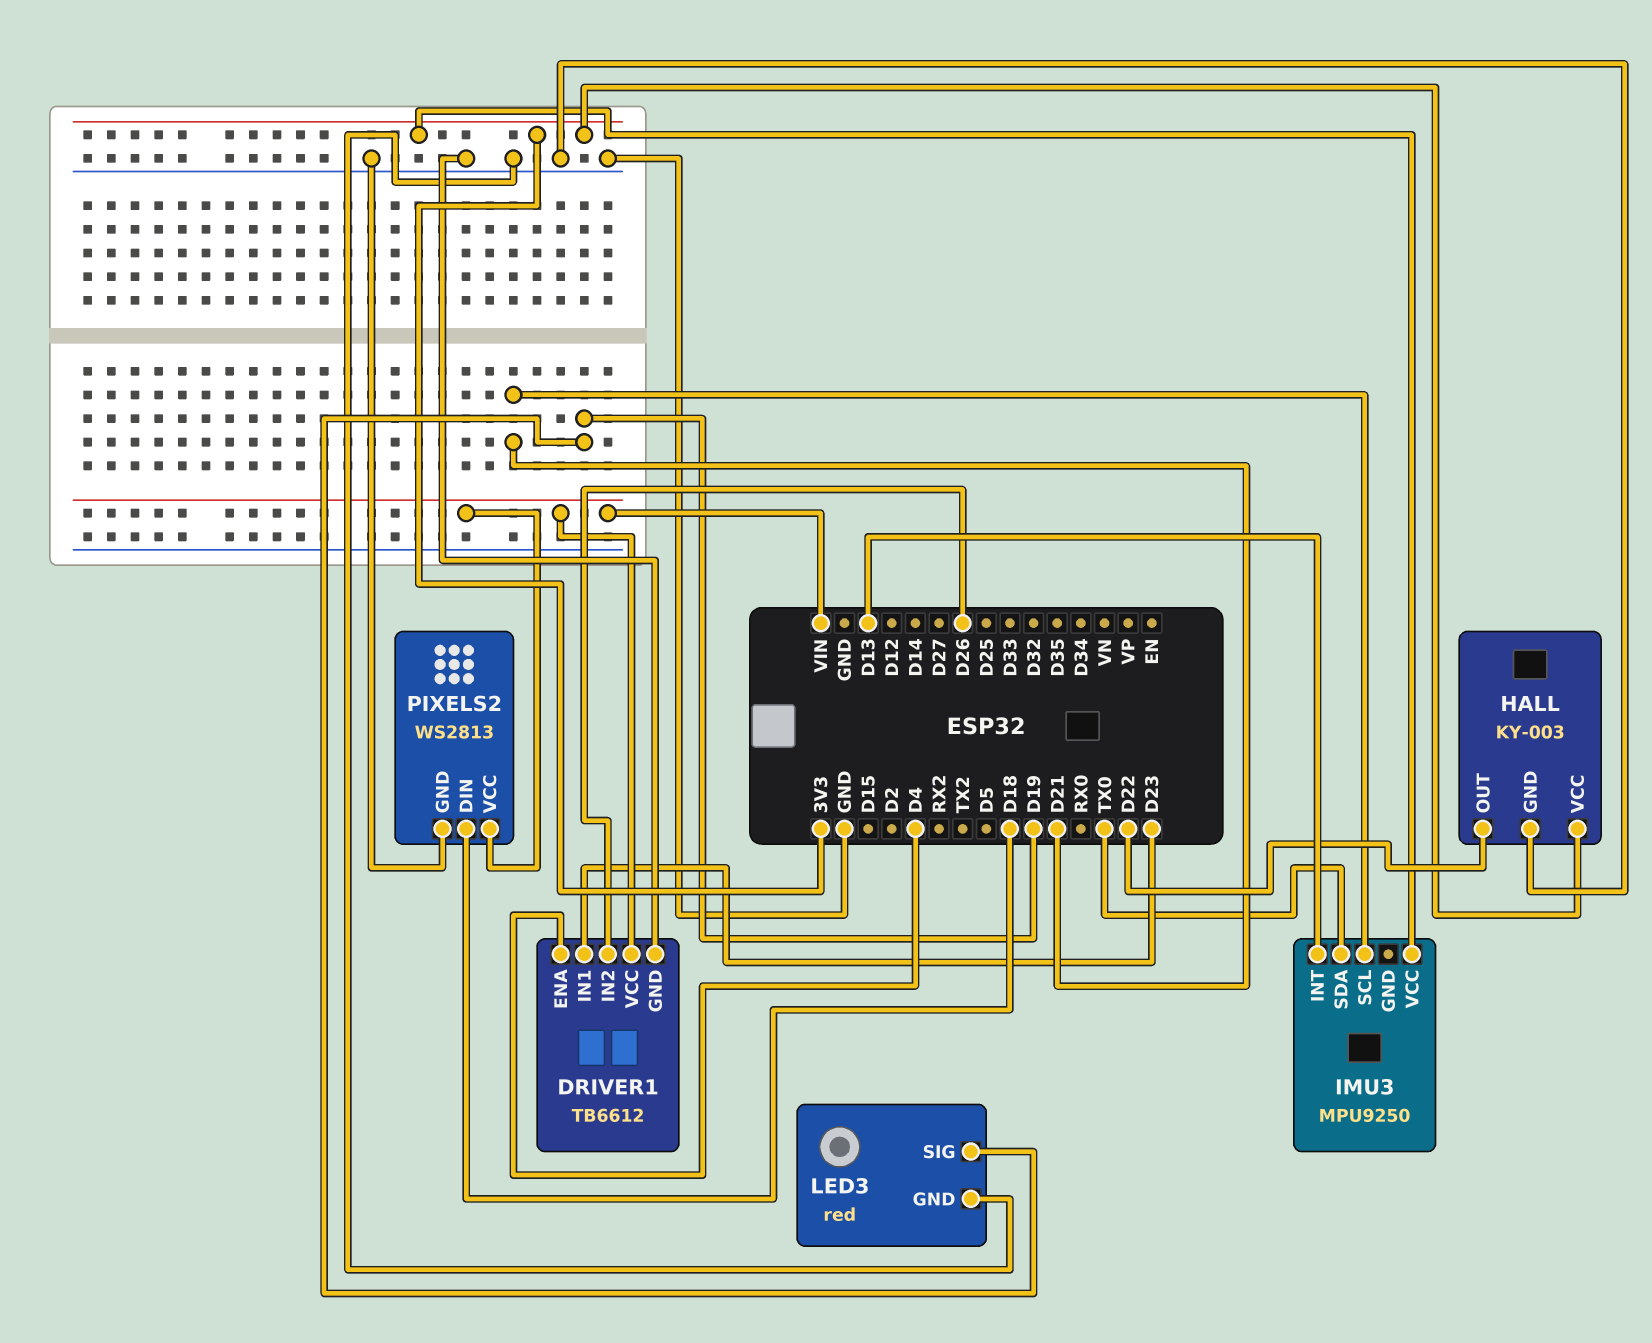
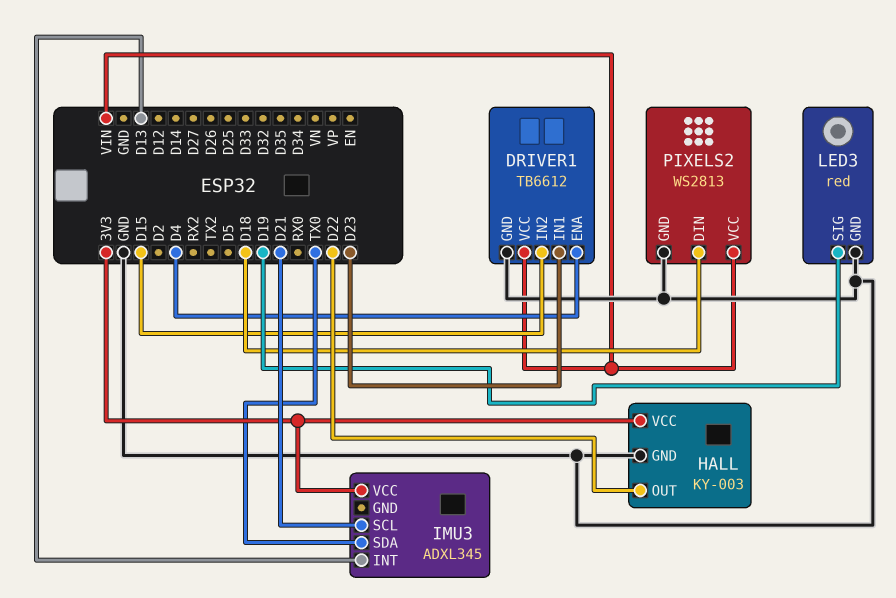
DRIVER1 pin IN2: D26 -> D15
IMU3: MPU9250 -> ADXL345

